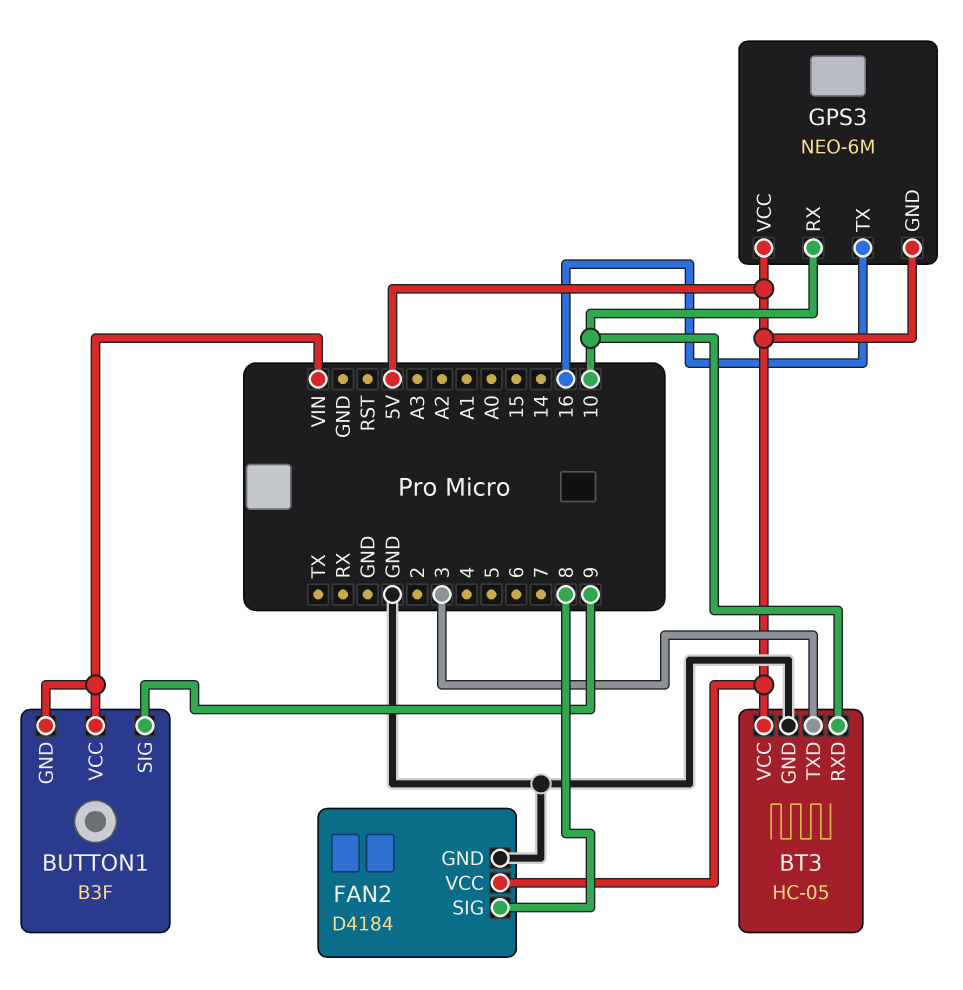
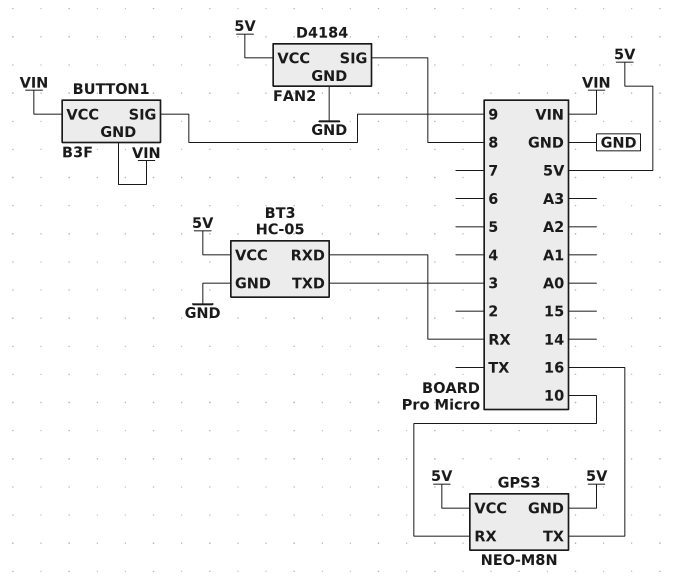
BT3 pin RXD: 10 -> RX
GPS3: NEO-6M -> NEO-M8N

